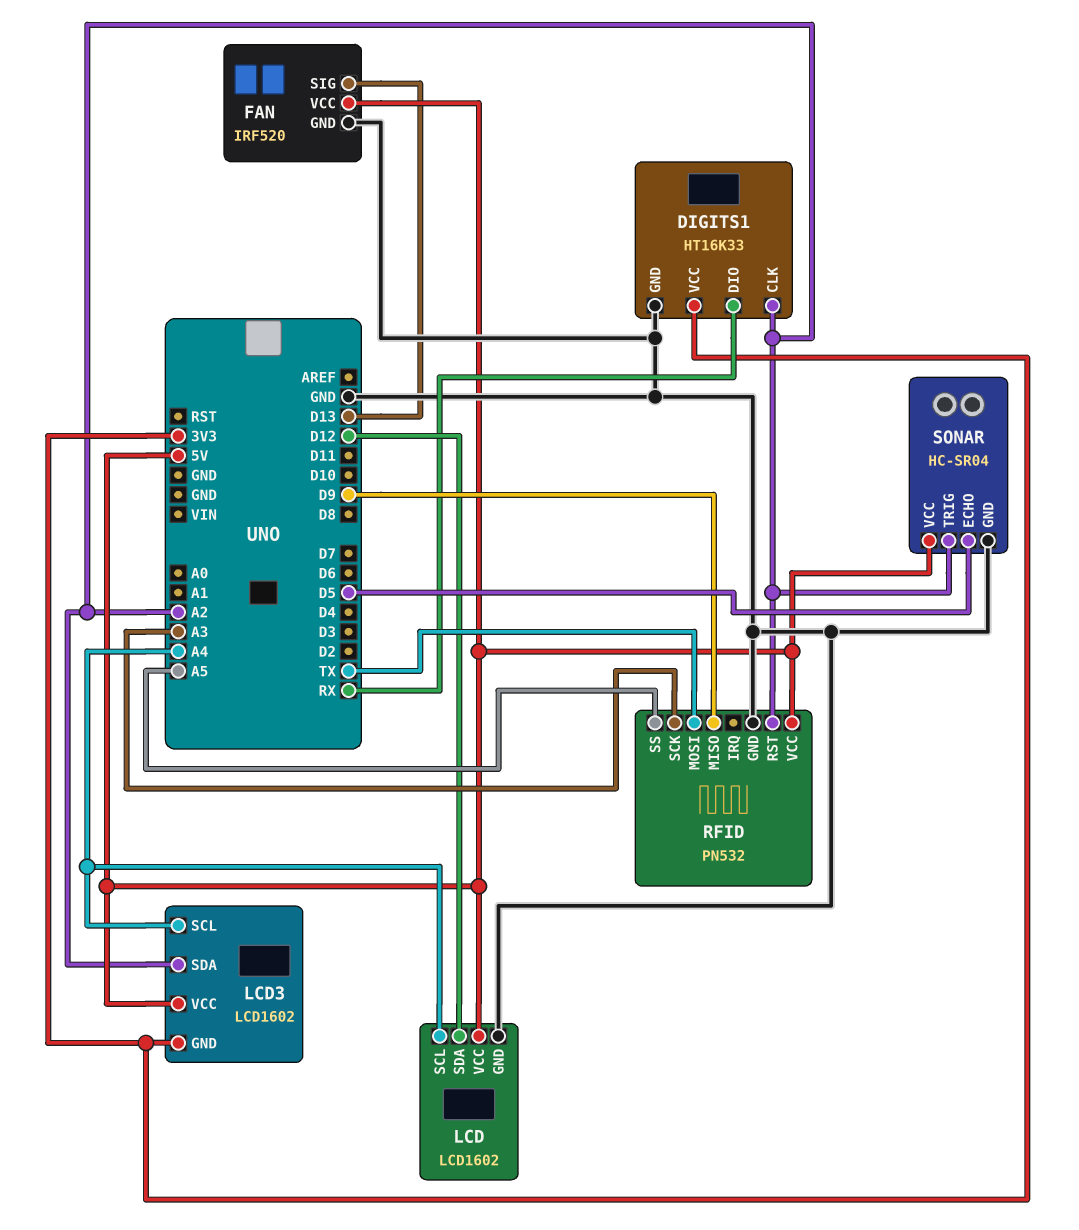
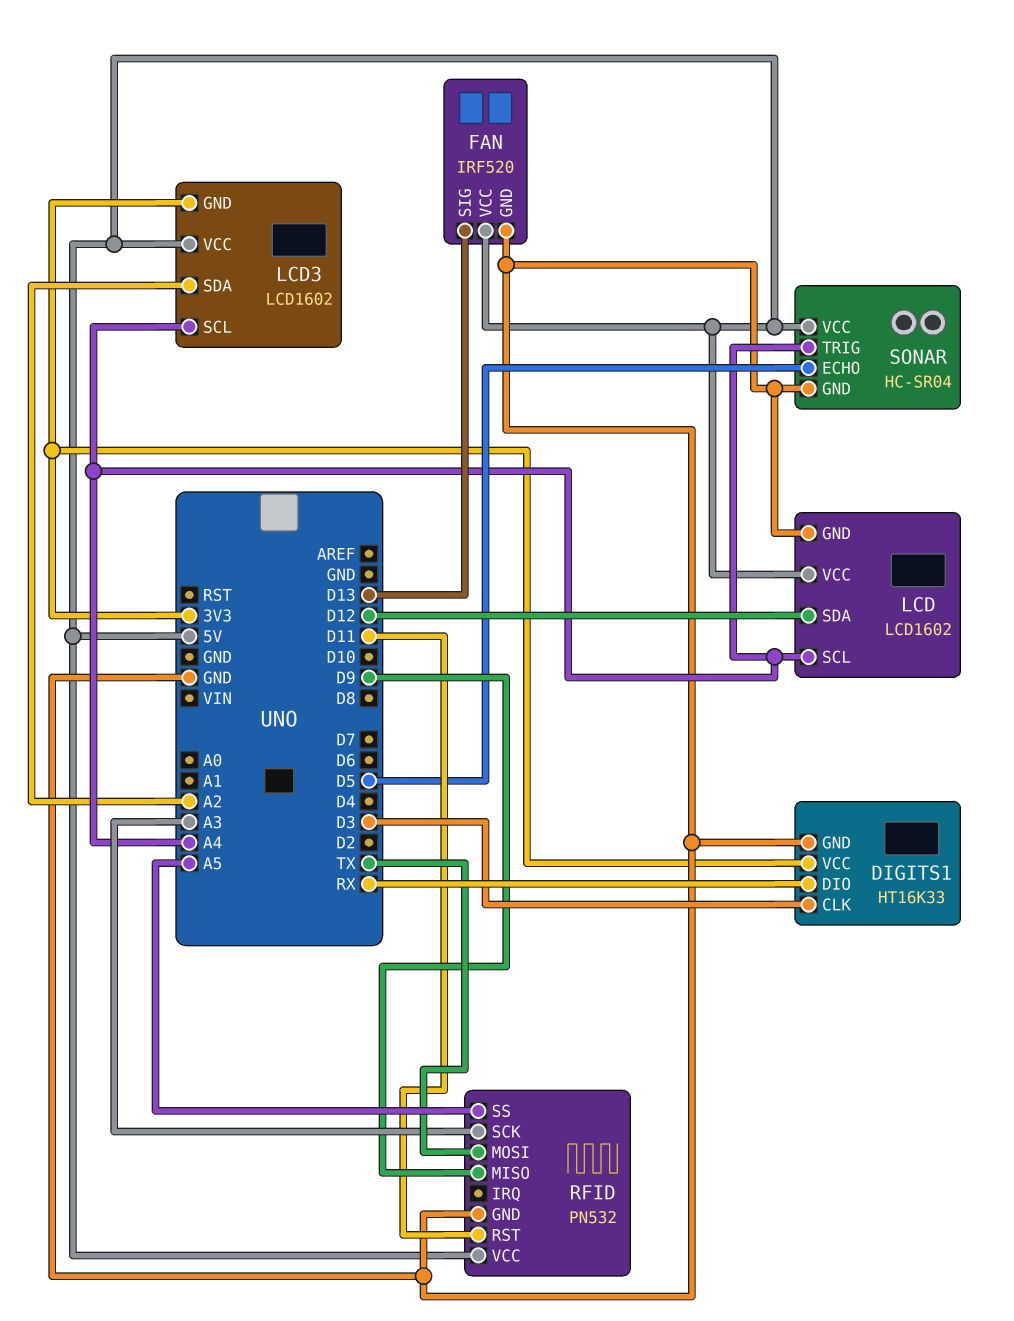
DIGITS1 pin CLK: A2 -> D3
RFID pin RST: A2 -> D11
SONAR pin TRIG: A2 -> A4

